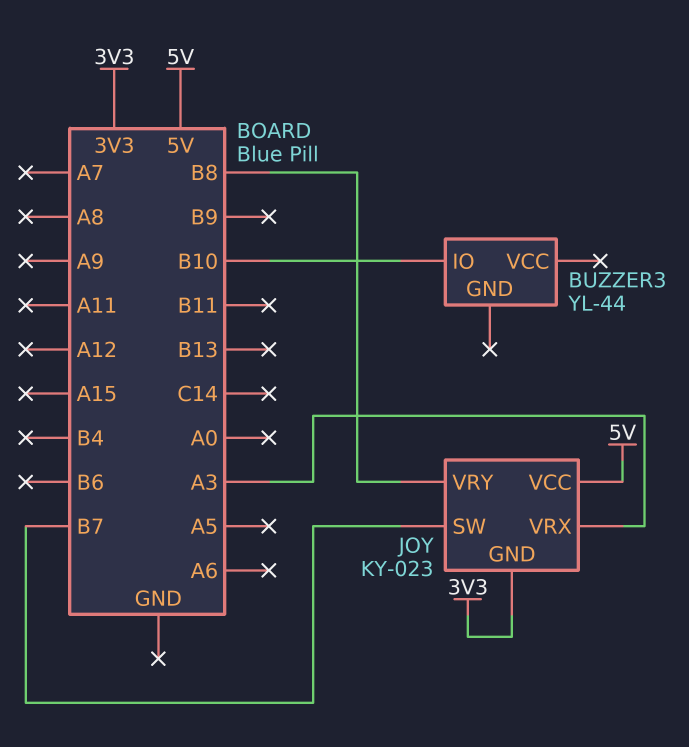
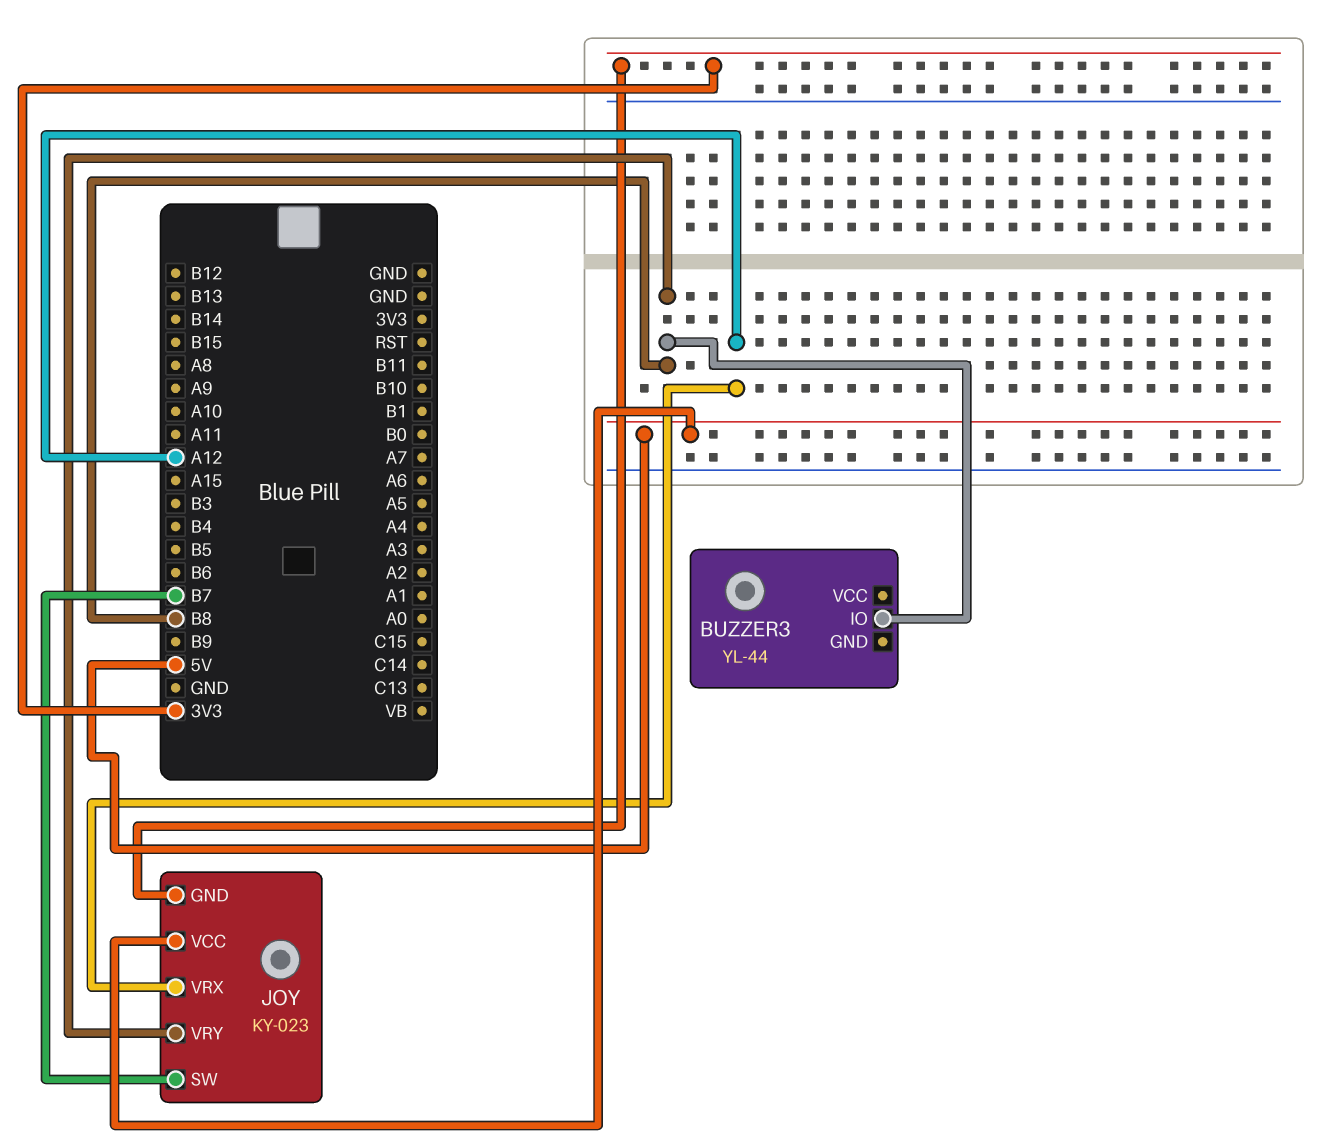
BUZZER3 pin IO: B10 -> B8
JOY pin VRX: A3 -> A12

